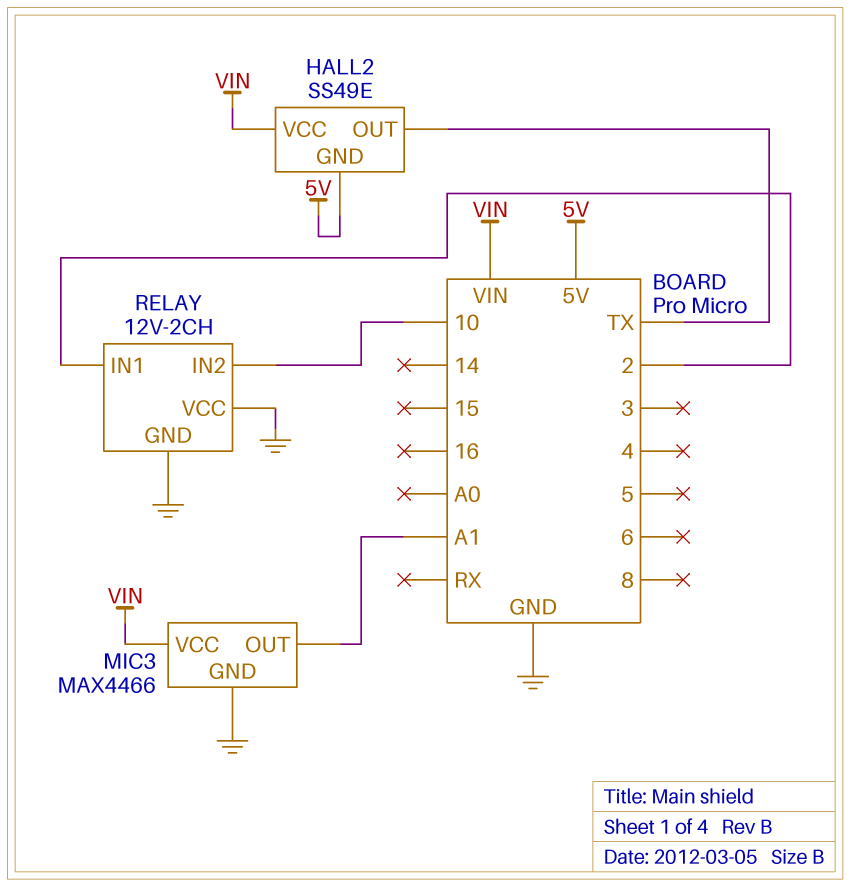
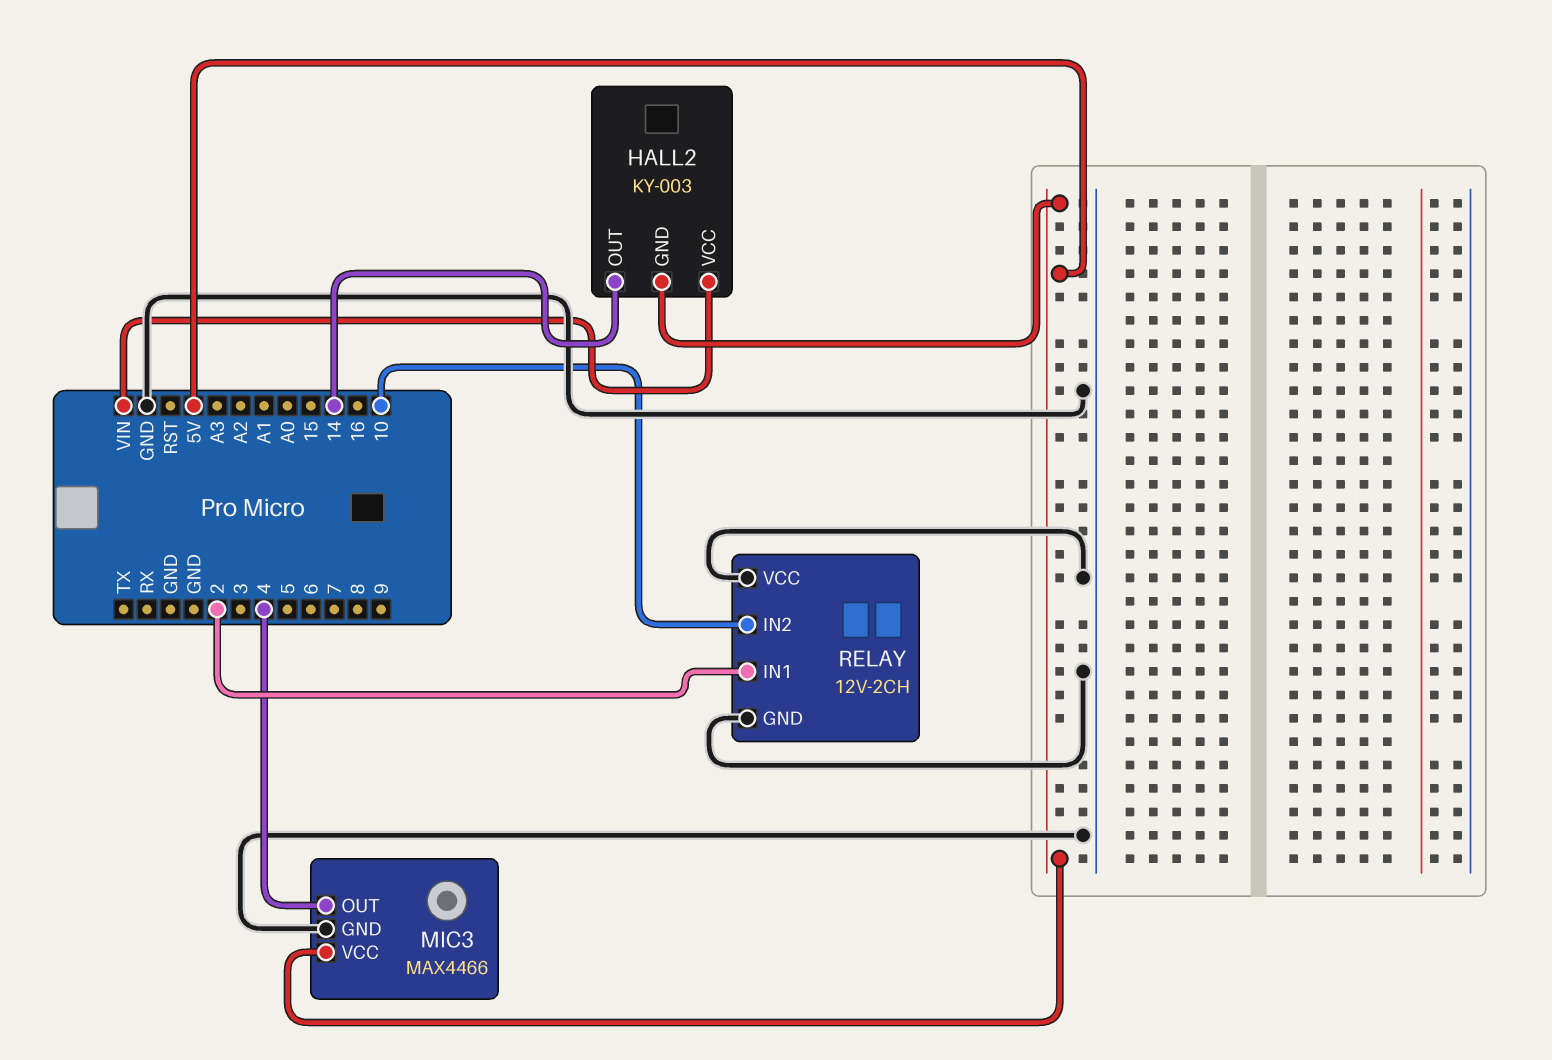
HALL2: SS49E -> KY-003
HALL2 pin OUT: TX -> 14
MIC3 pin OUT: A1 -> 4
MIC3 pin VCC: VIN -> 5V

